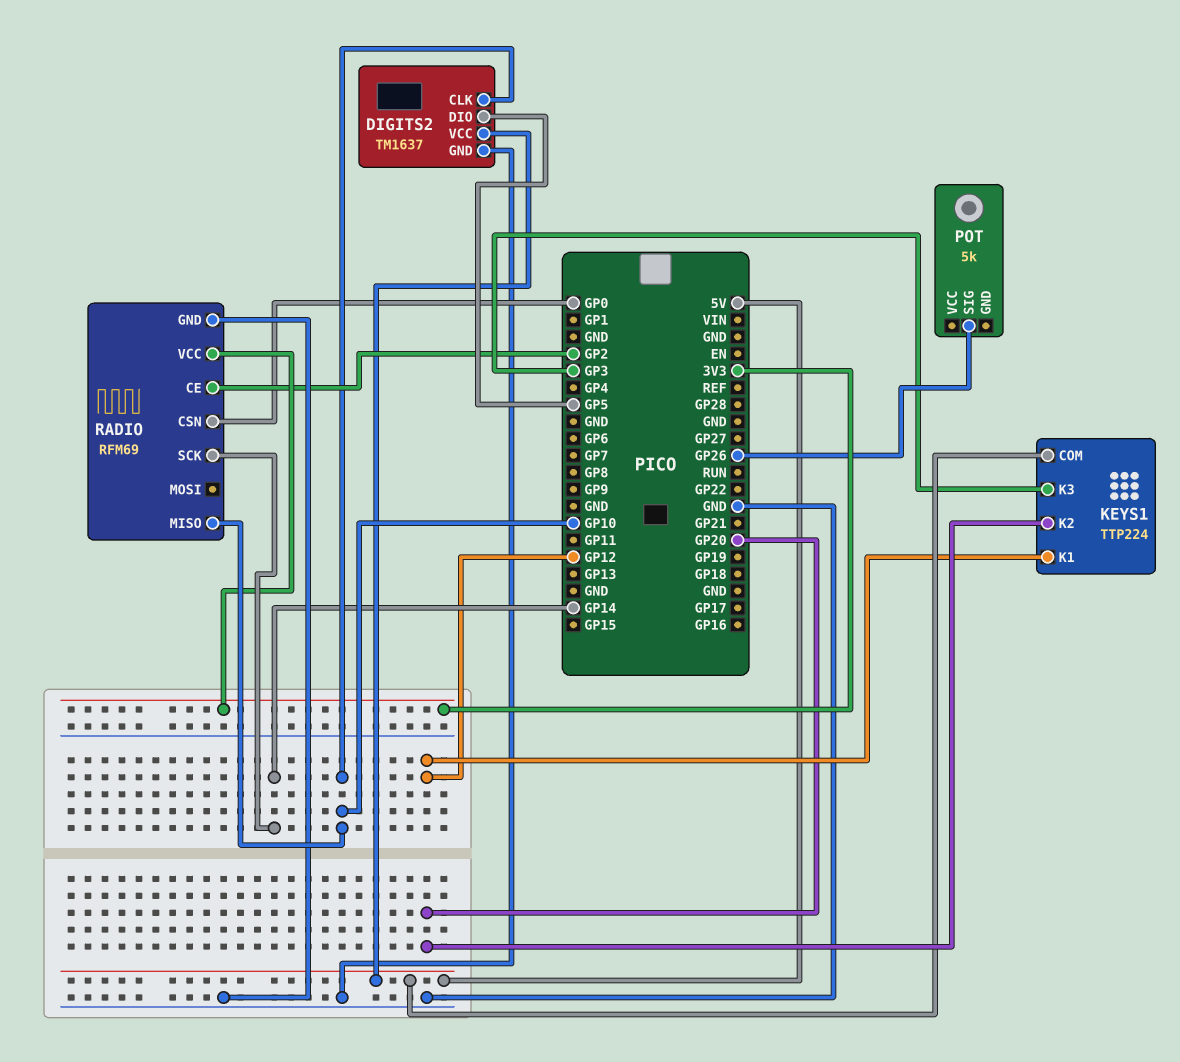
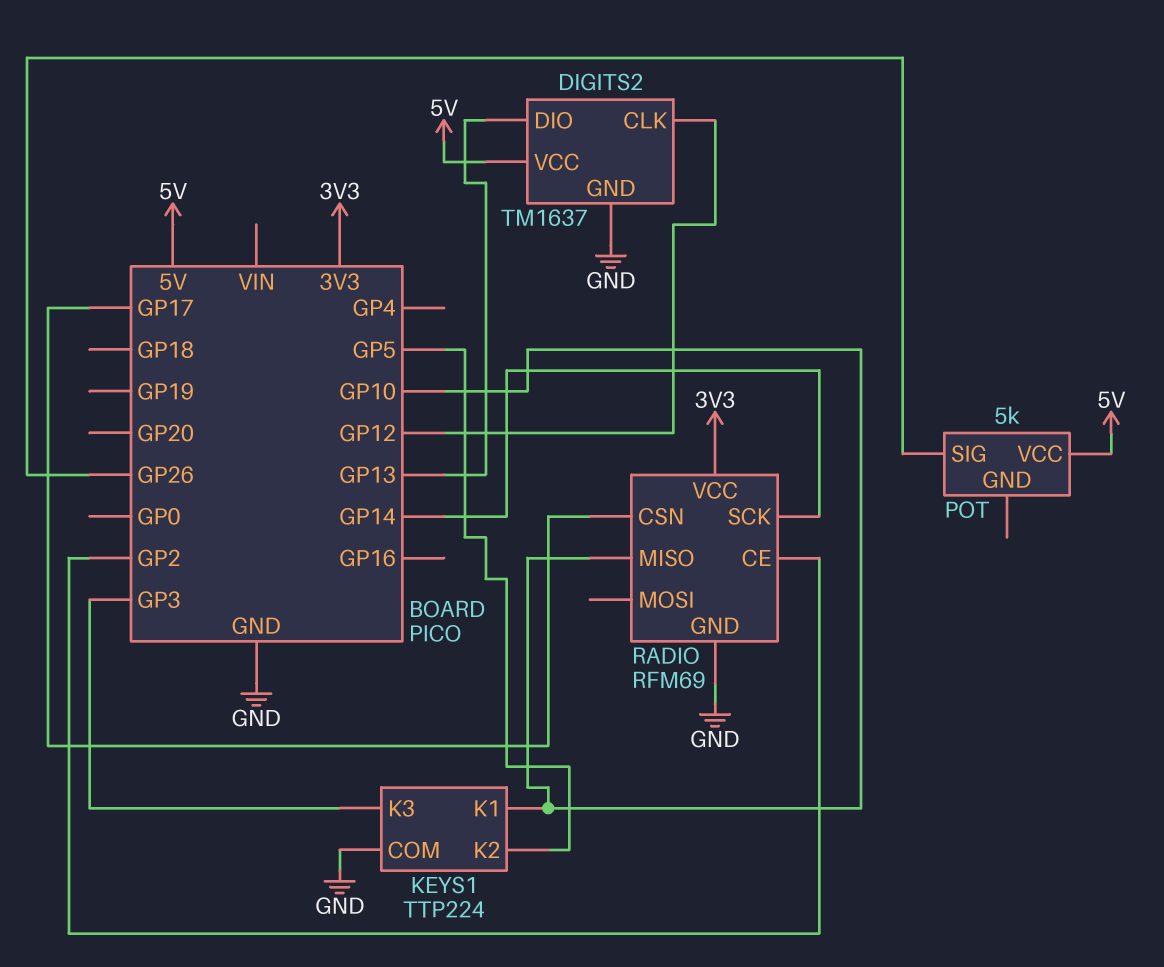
DIGITS2 pin CLK: GP10 -> GP12
DIGITS2 pin DIO: GP5 -> GP13
KEYS1 pin COM: 5V -> GND
KEYS1 pin K1: GP12 -> GP10
KEYS1 pin K2: GP20 -> GP5
POT pin VCC: none -> 5V
RADIO pin CSN: GP0 -> GP17

